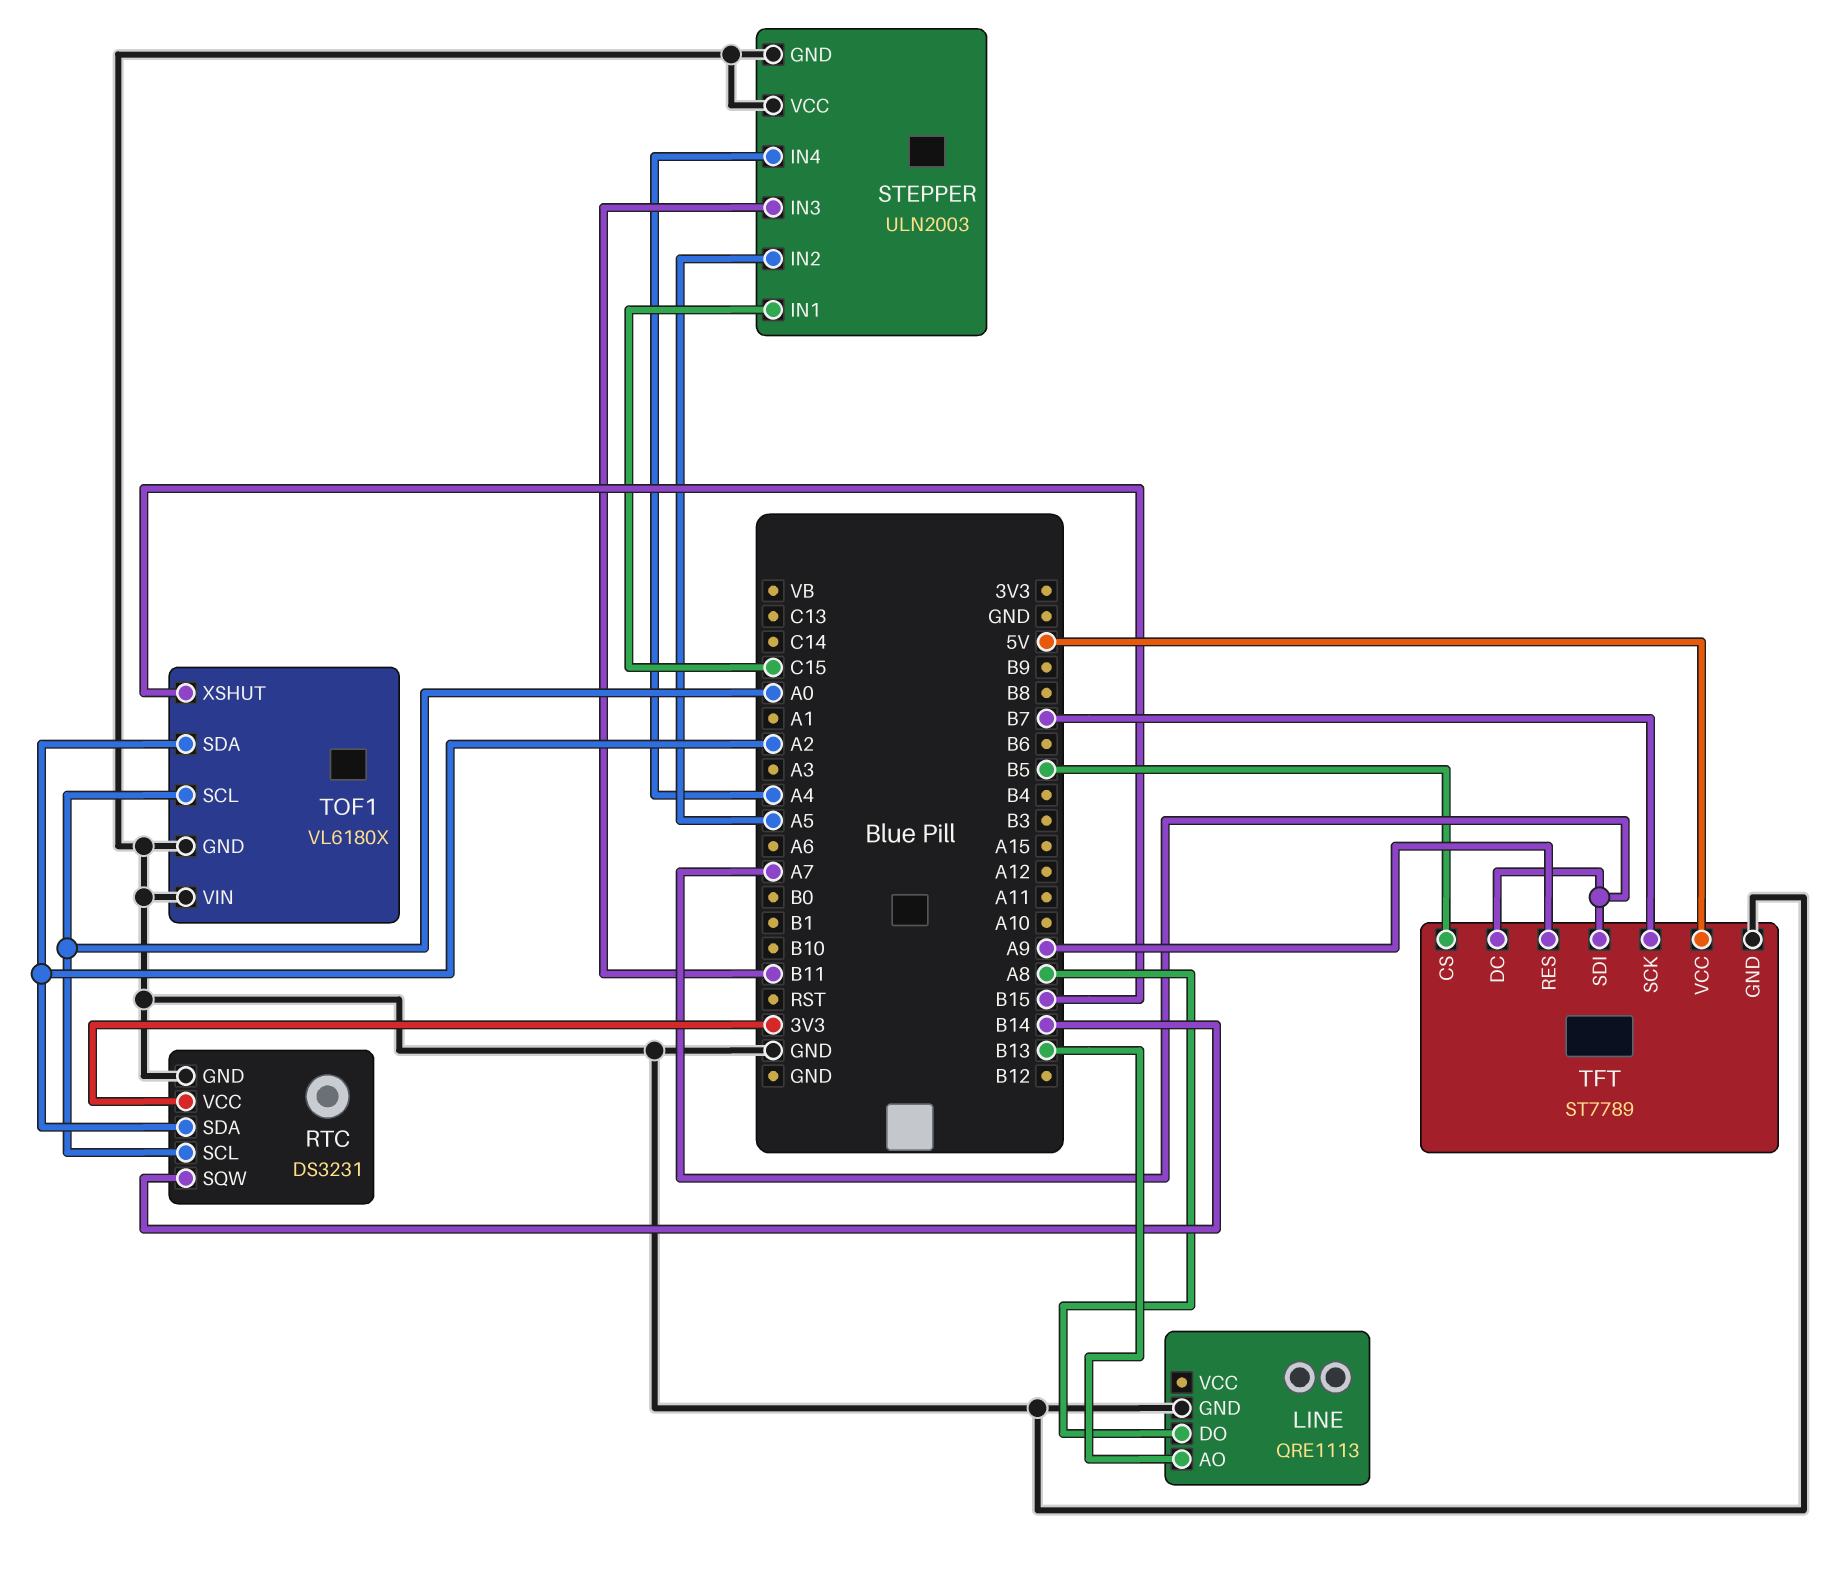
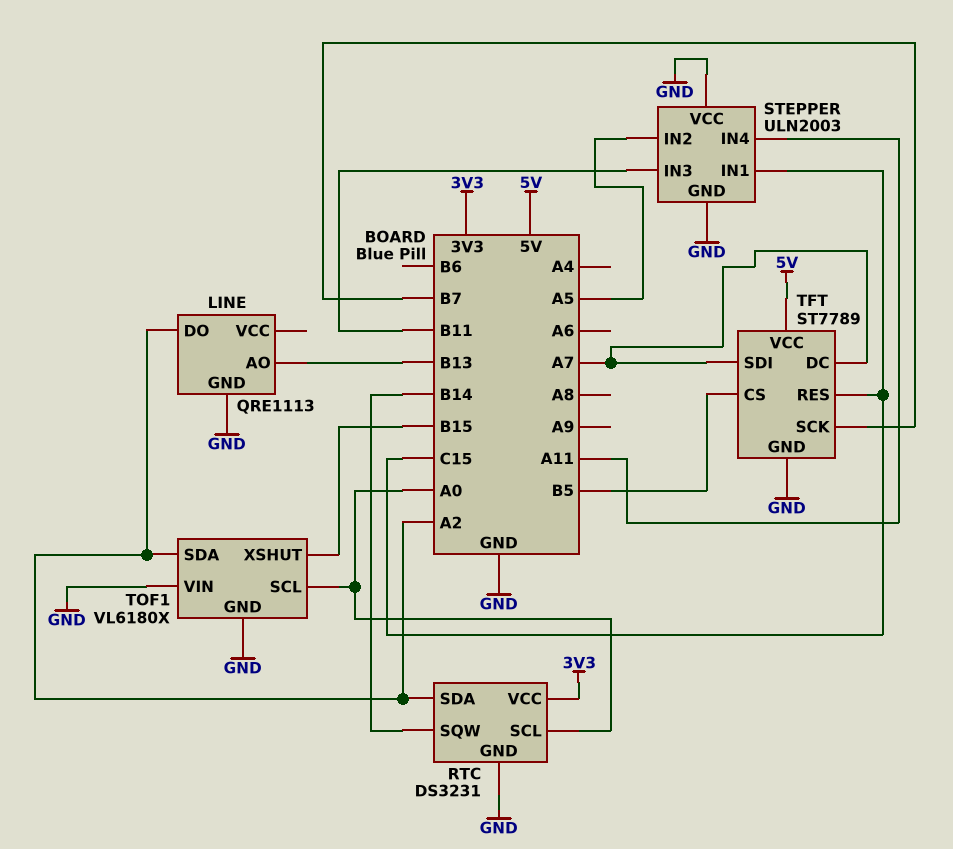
LINE pin DO: A8 -> A2
STEPPER pin IN4: A4 -> A11
TFT pin RES: A9 -> C15

